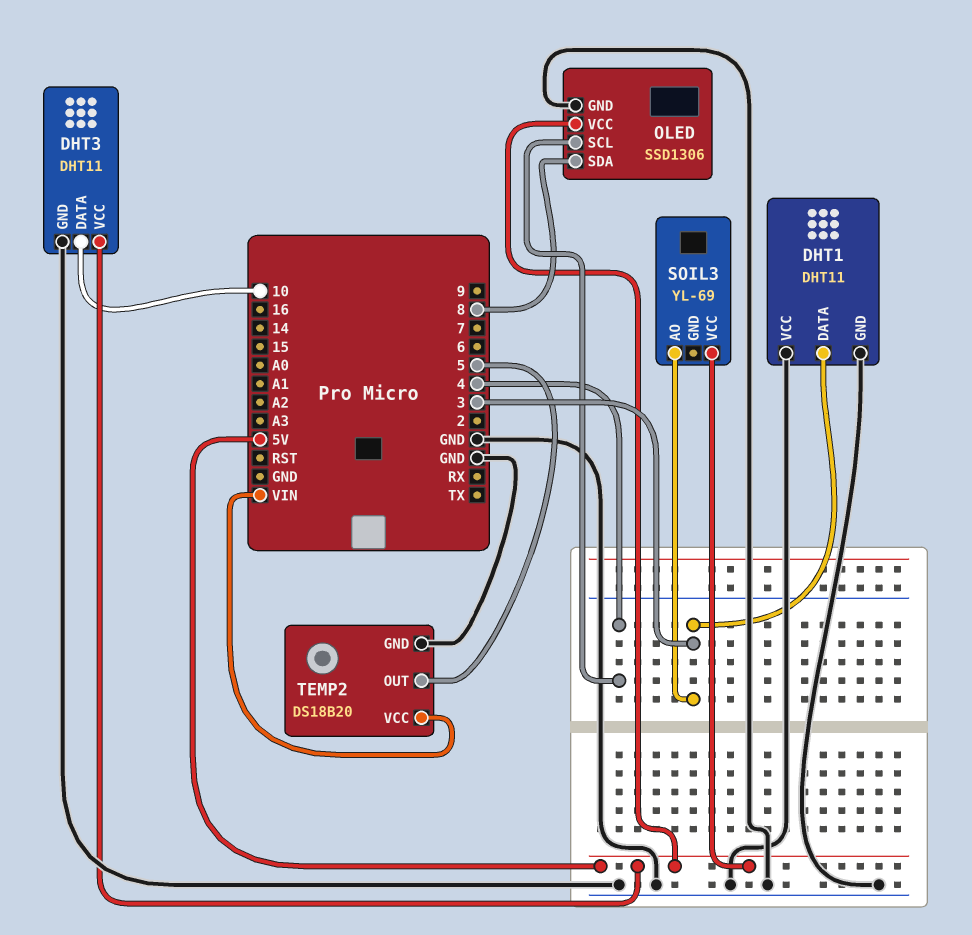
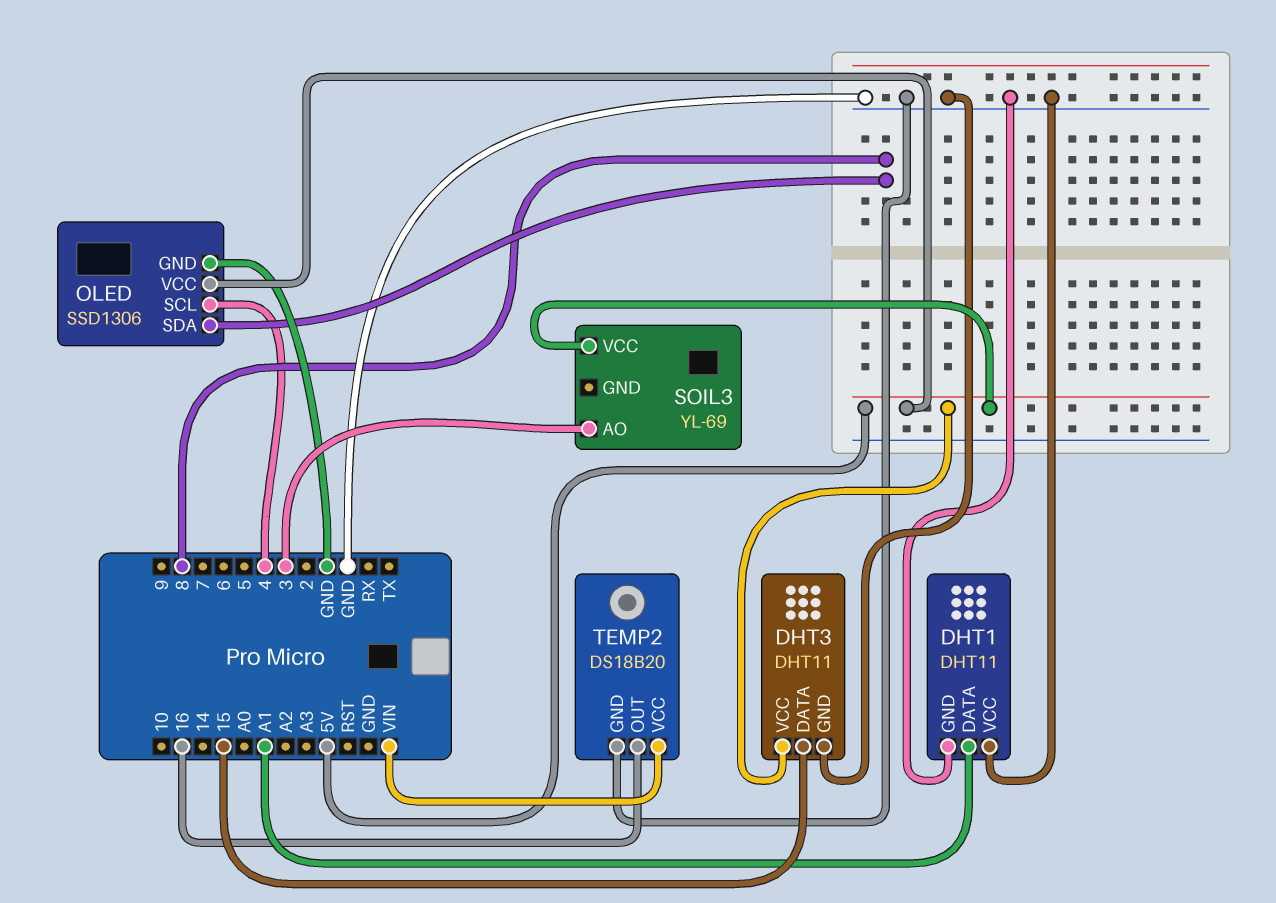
DHT1 pin DATA: 3 -> A1
DHT3 pin DATA: 10 -> 15
TEMP2 pin OUT: 5 -> 16

